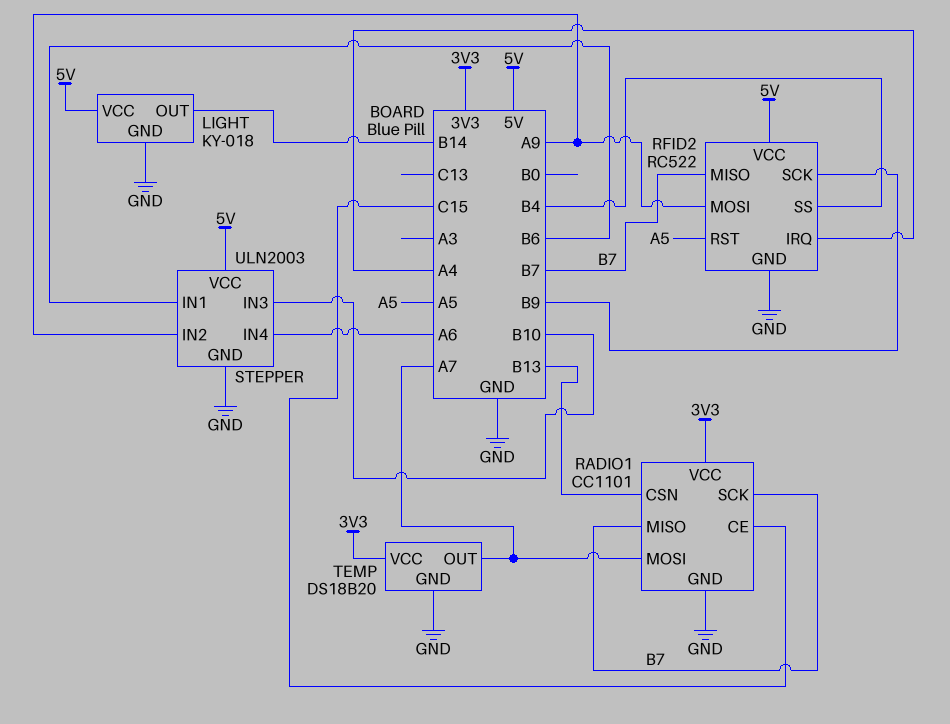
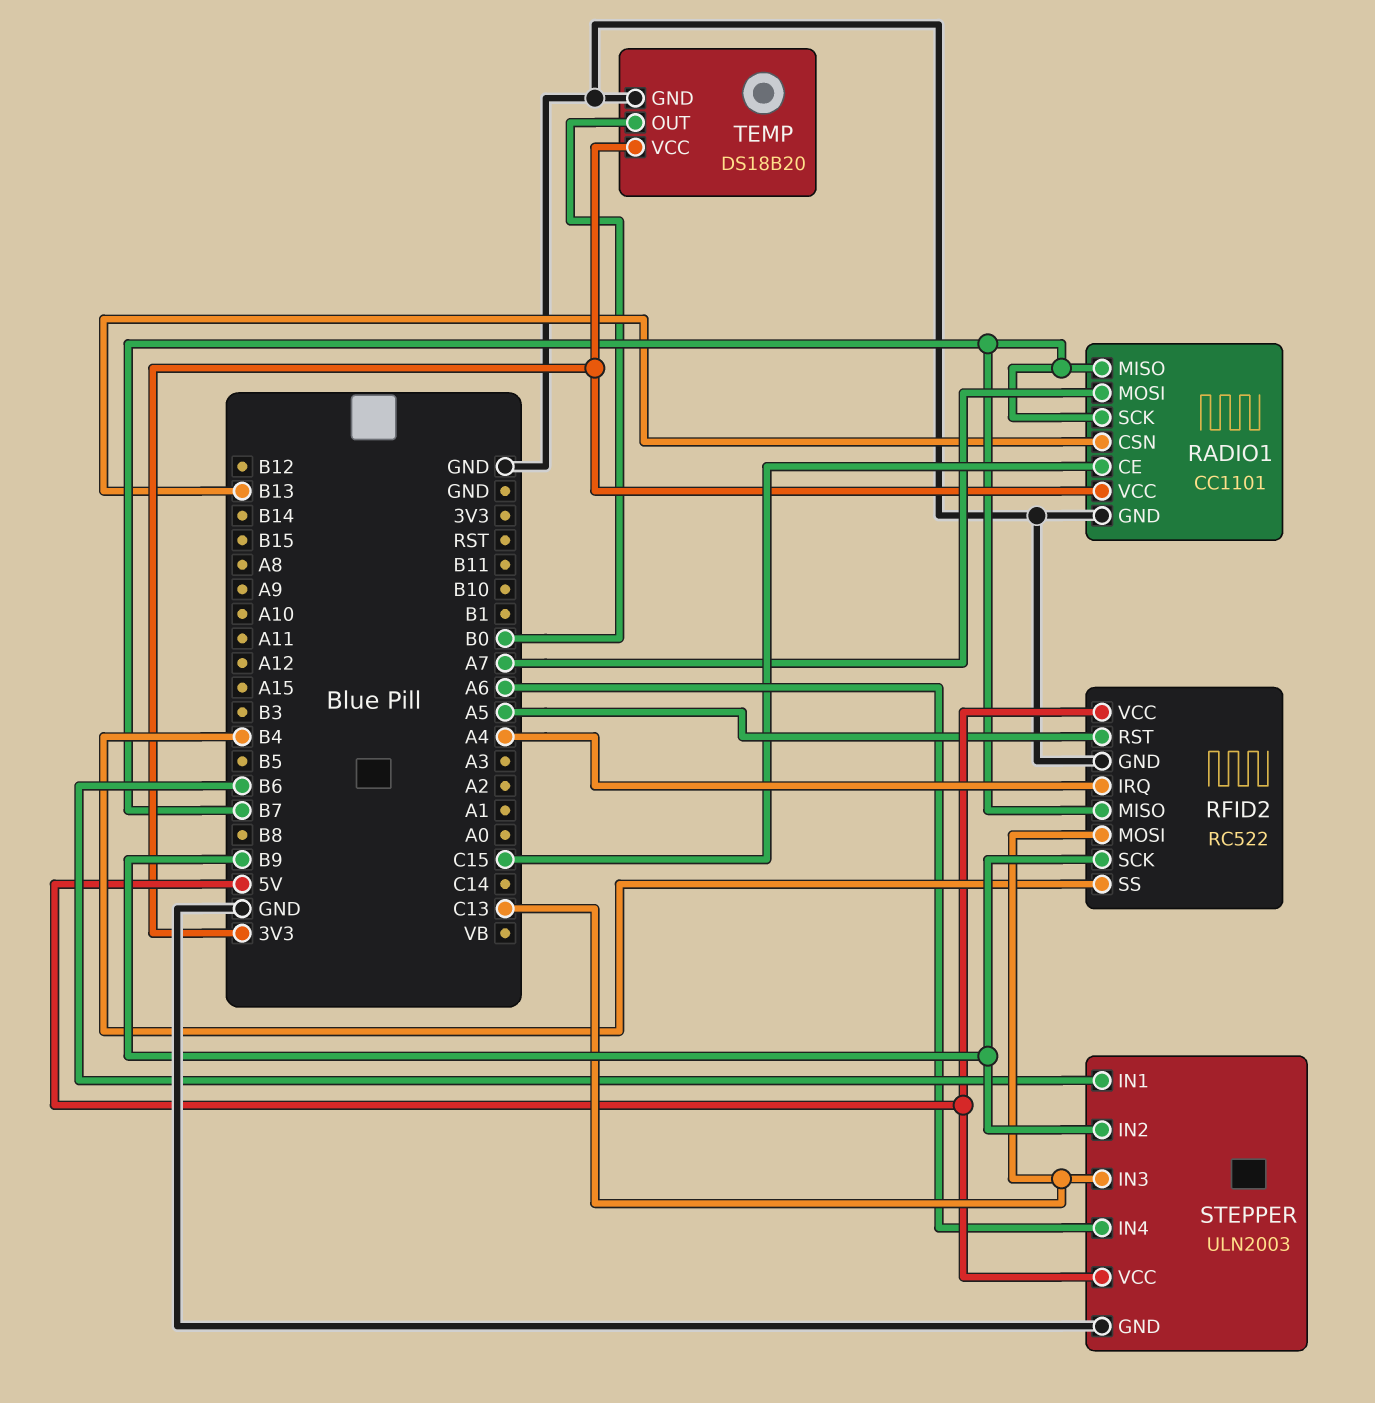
LIGHT: KY-018 -> none
LIGHT pin GND: GND -> none
LIGHT pin OUT: B14 -> none
LIGHT pin VCC: 5V -> none
RFID2 pin MOSI: A9 -> C13
STEPPER pin IN2: A9 -> B9
STEPPER pin IN3: B10 -> C13
TEMP pin OUT: A7 -> B0

